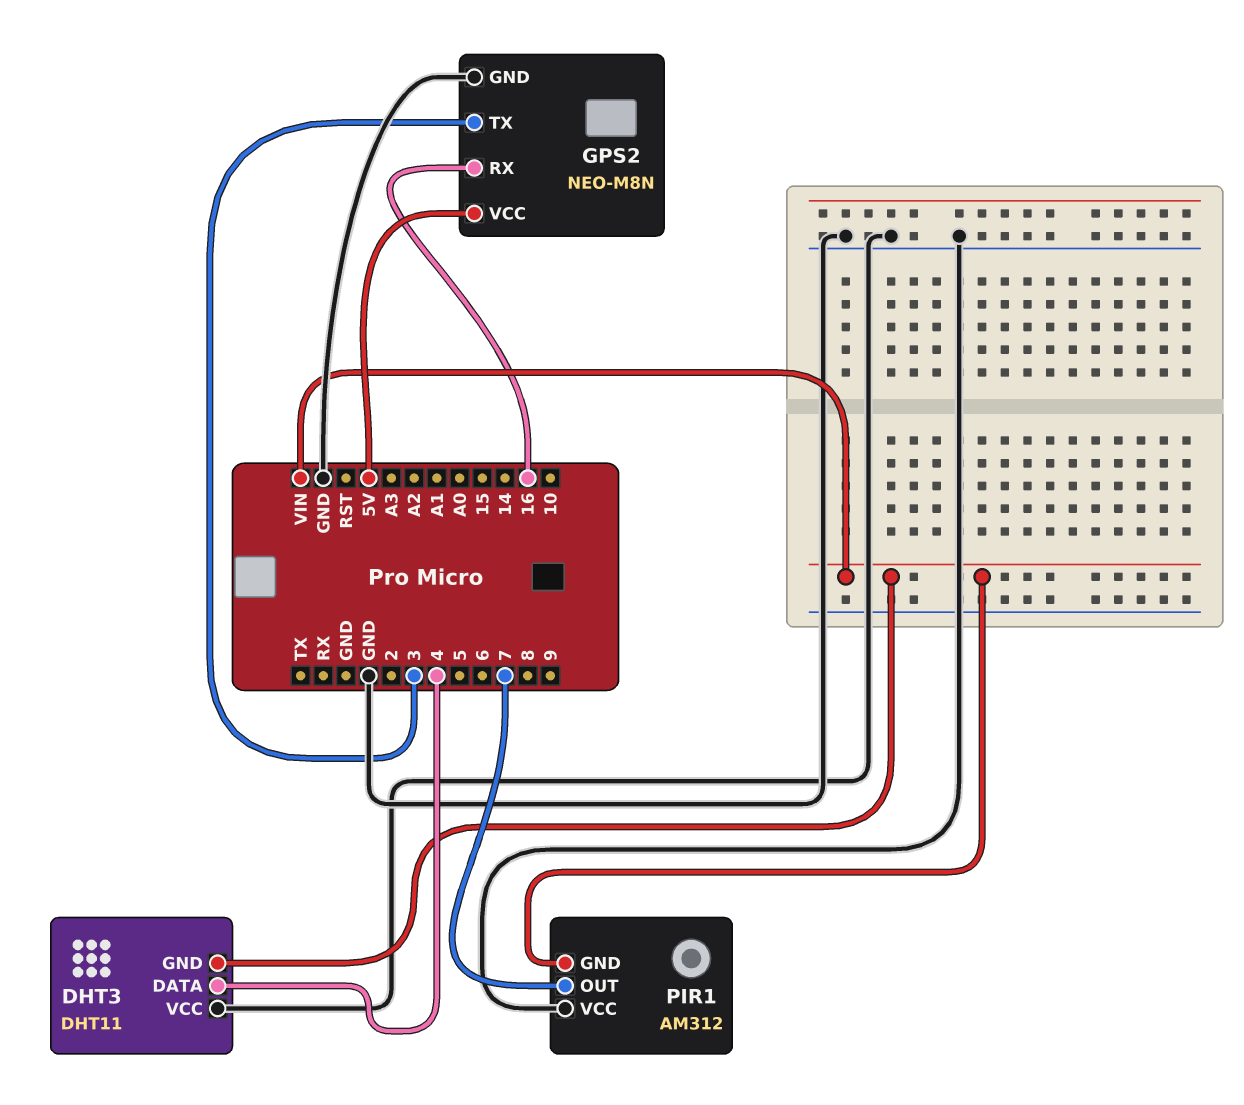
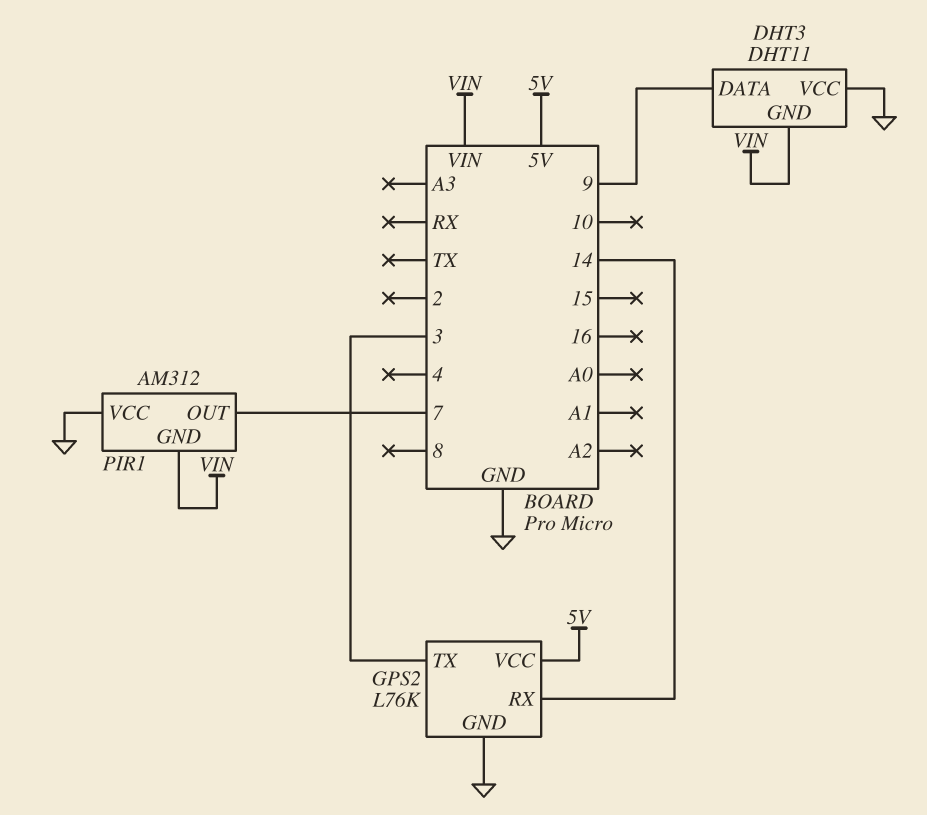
DHT3 pin DATA: 4 -> 9
GPS2: NEO-M8N -> L76K
GPS2 pin RX: 16 -> 14

